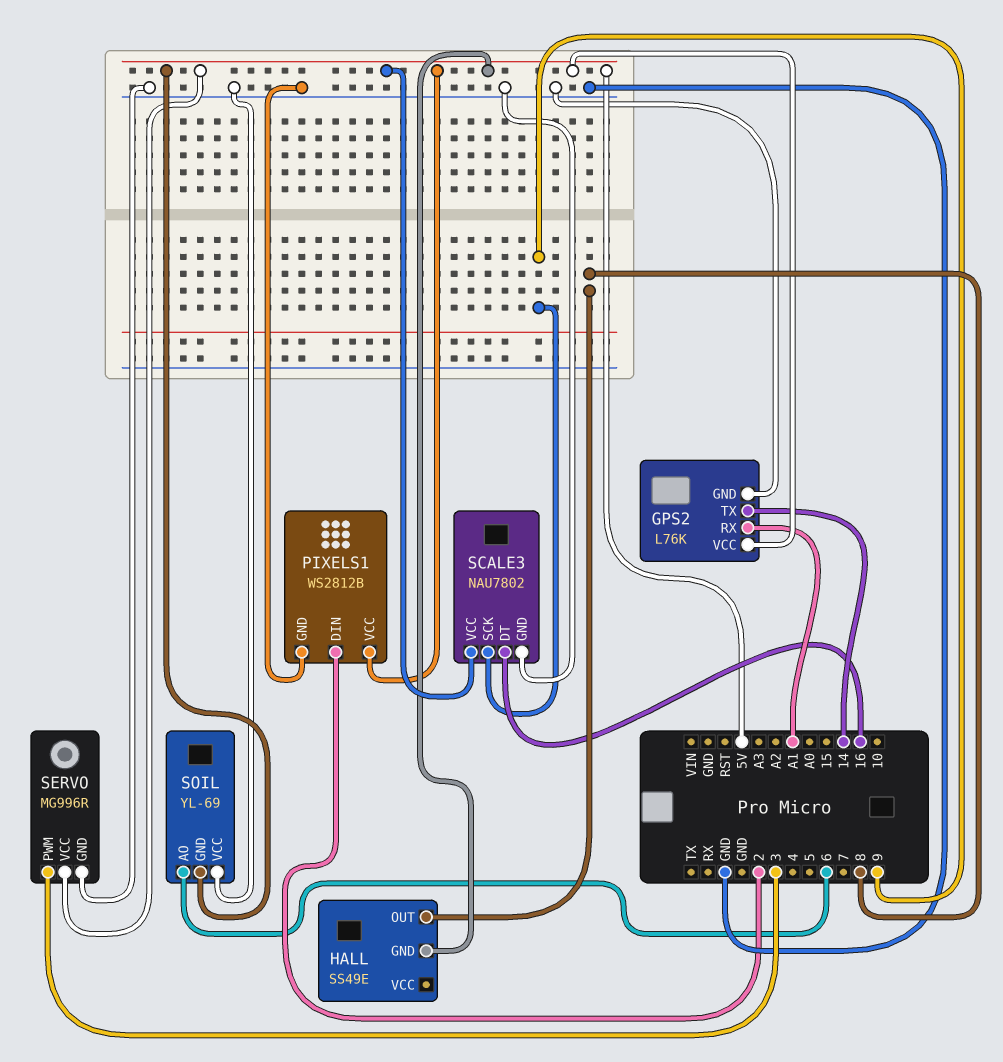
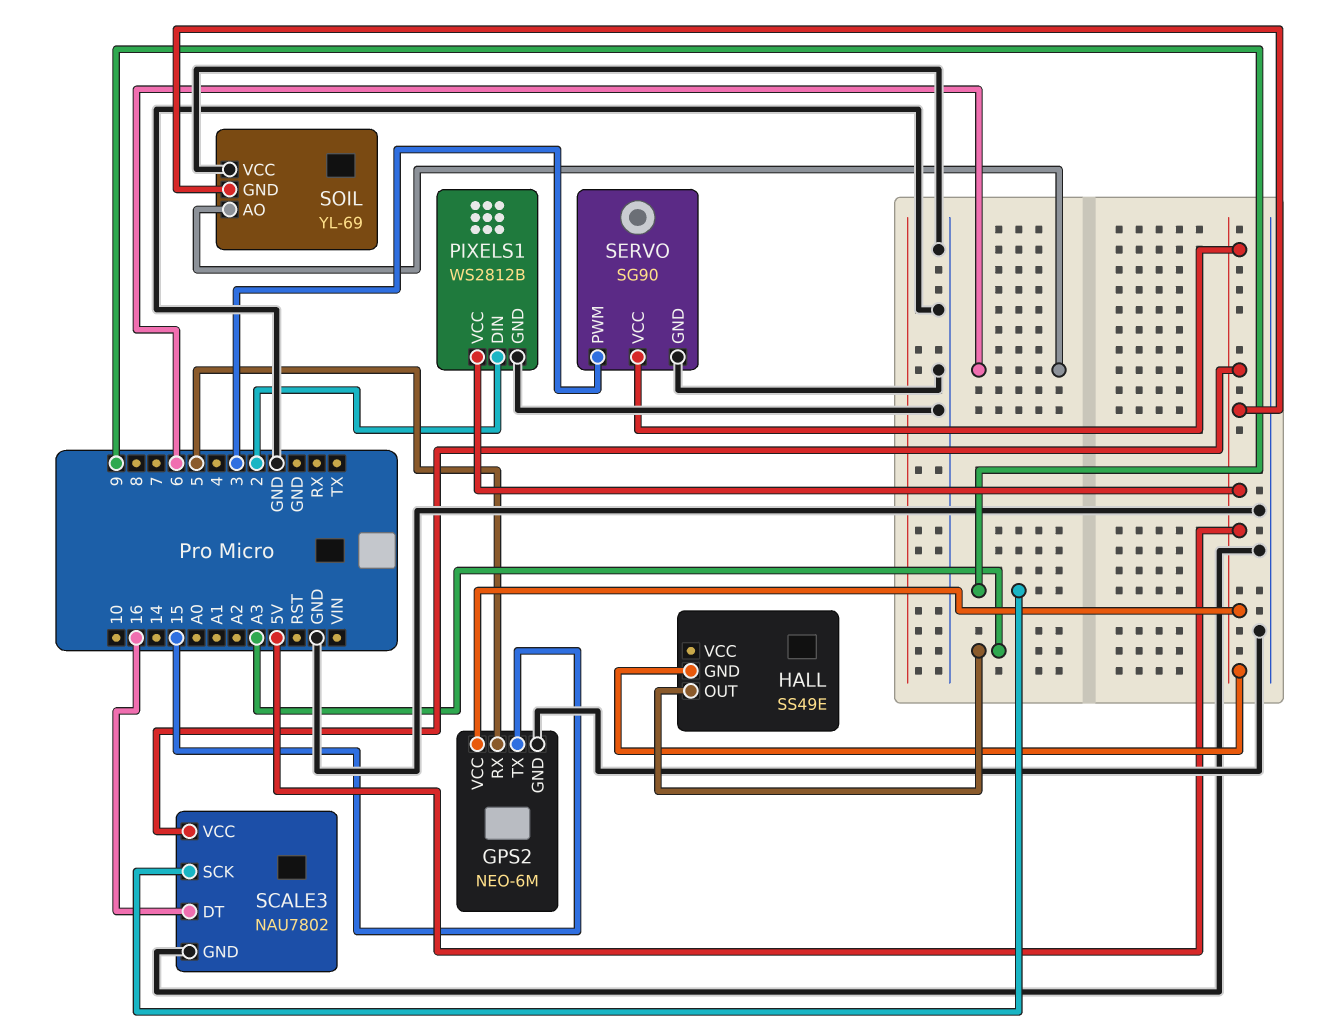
GPS2: L76K -> NEO-6M
GPS2 pin RX: A1 -> 5
GPS2 pin TX: 14 -> 15
HALL pin OUT: 8 -> A3
SERVO: MG996R -> SG90

